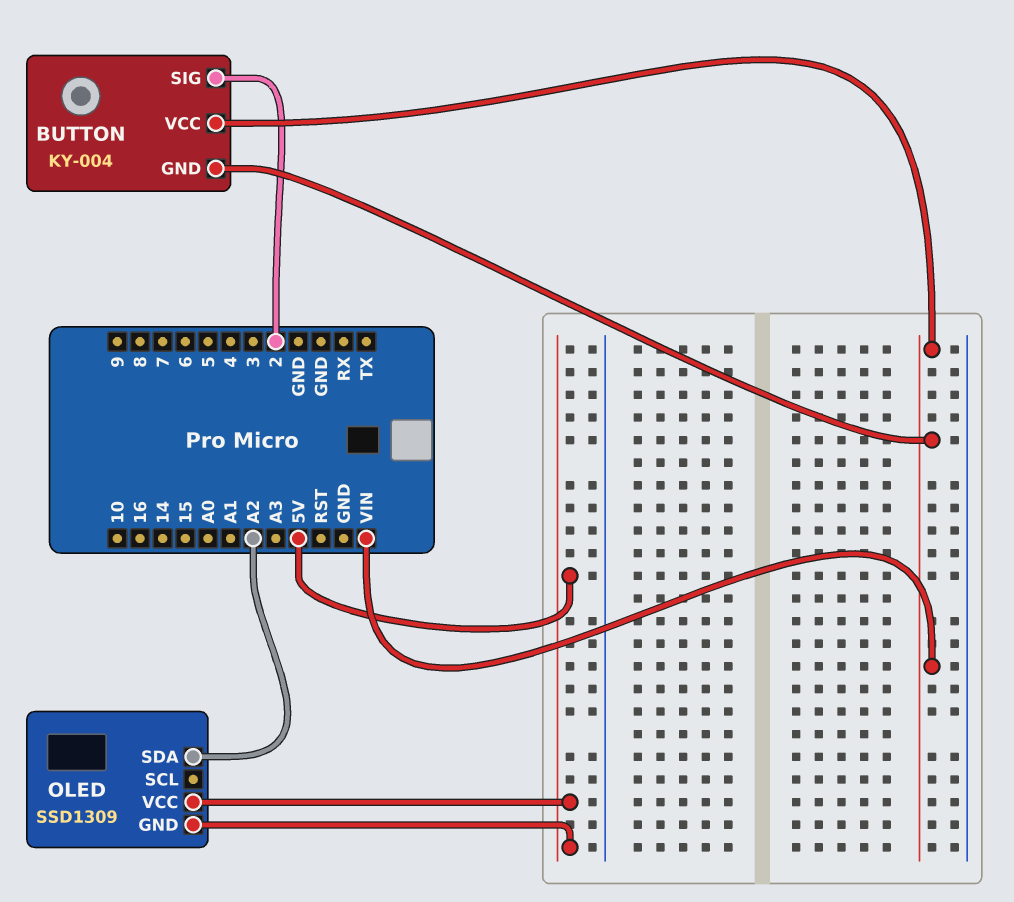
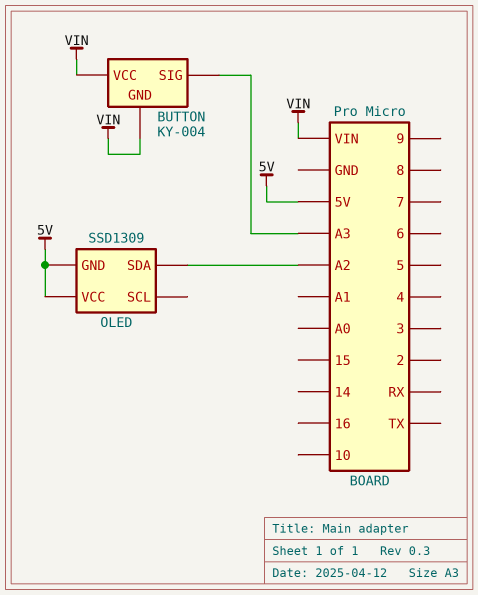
BUTTON pin SIG: 2 -> A3

